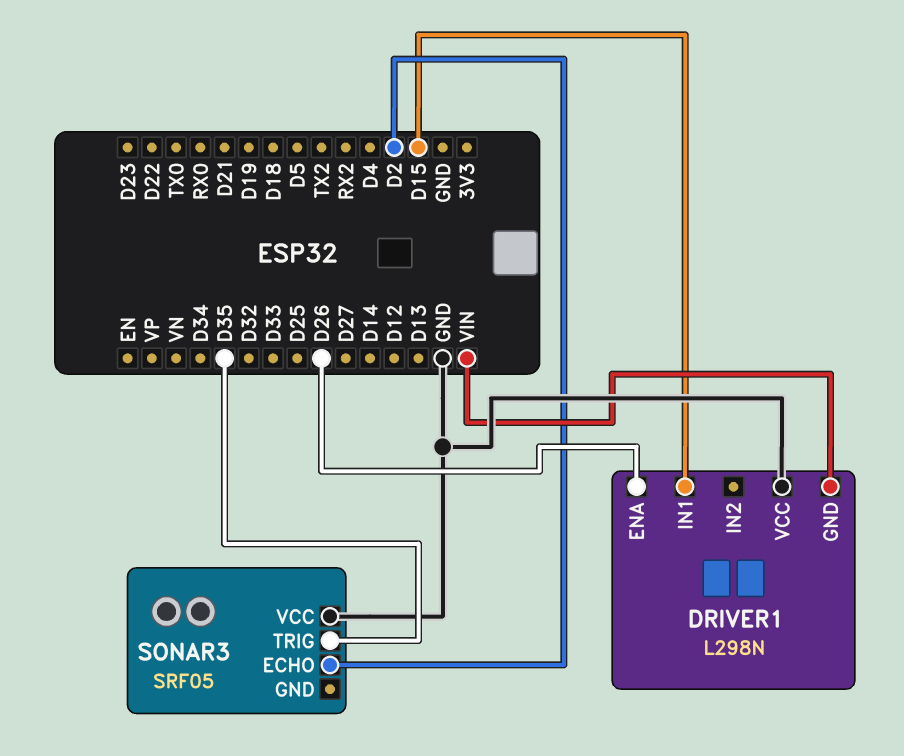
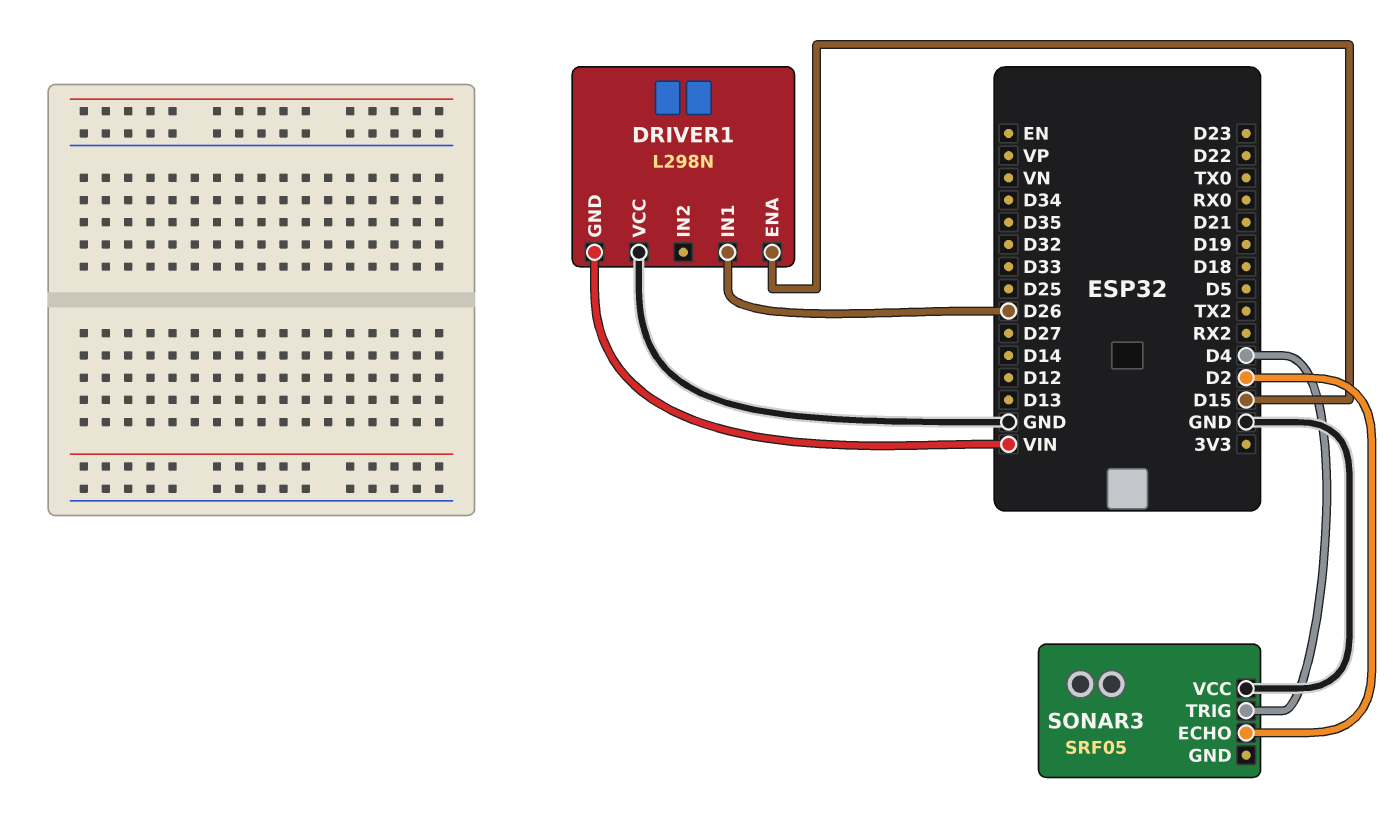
DRIVER1 pin ENA: D26 -> D15
DRIVER1 pin IN1: D15 -> D26
SONAR3 pin TRIG: D35 -> D4

